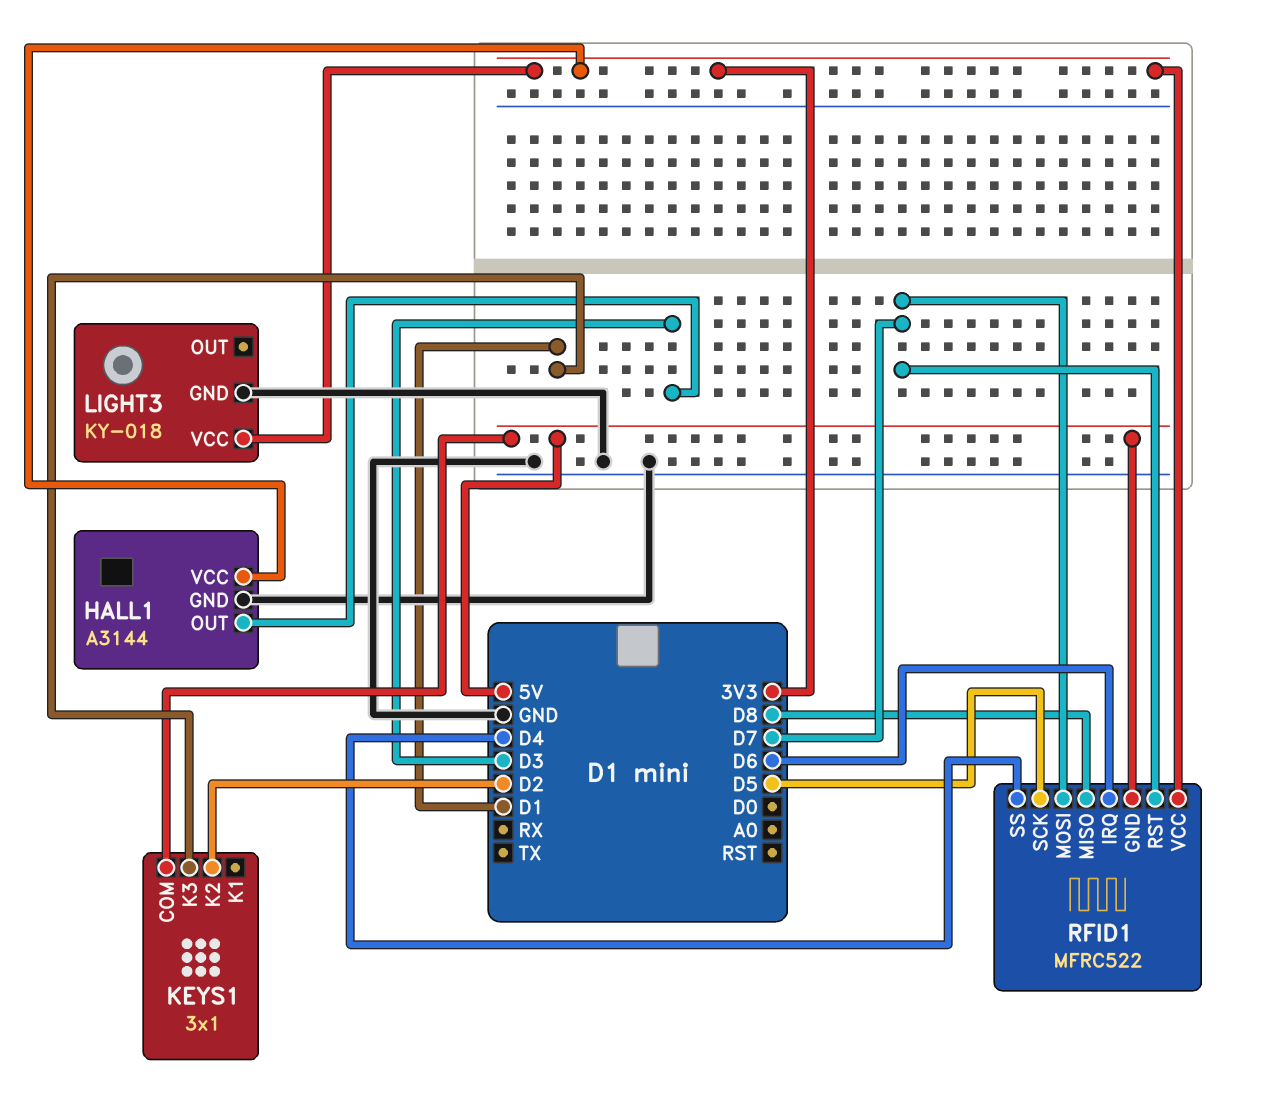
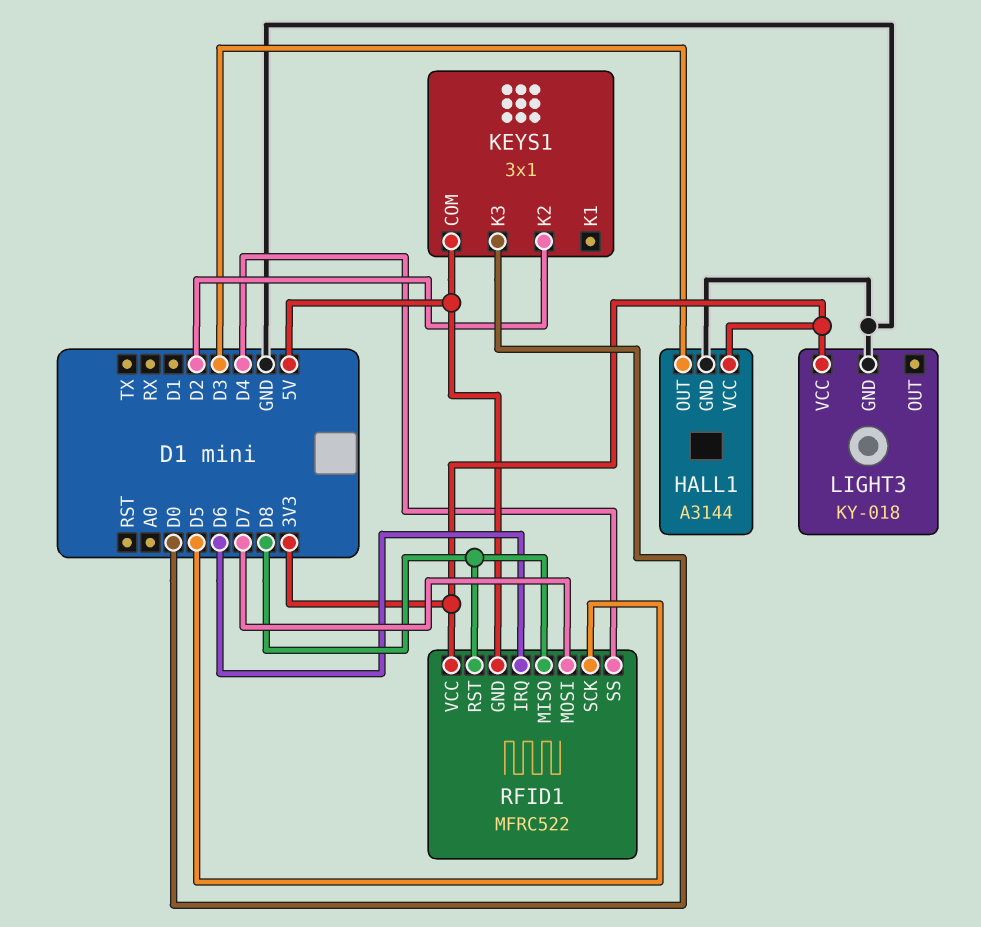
KEYS1 pin K3: D1 -> D0
RFID1 pin RST: D7 -> D8

